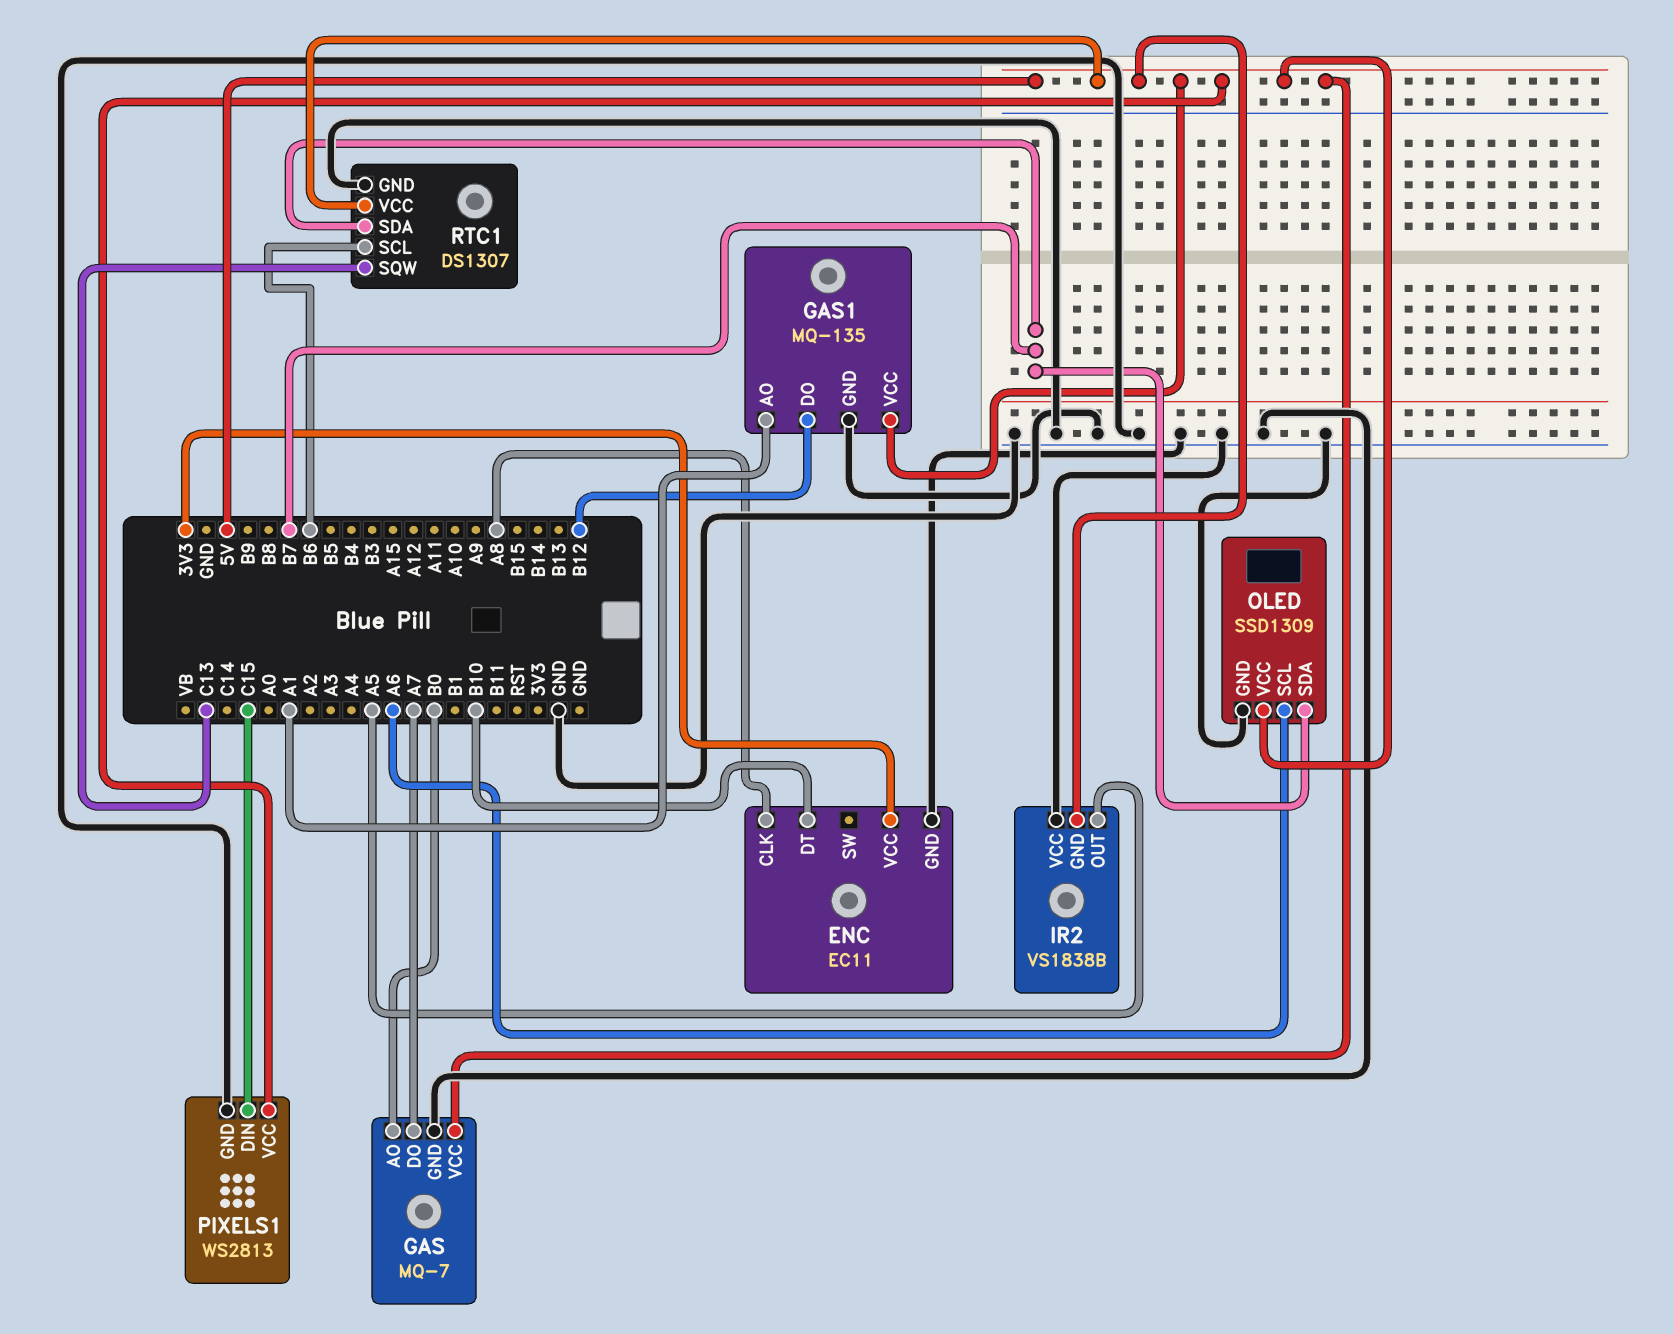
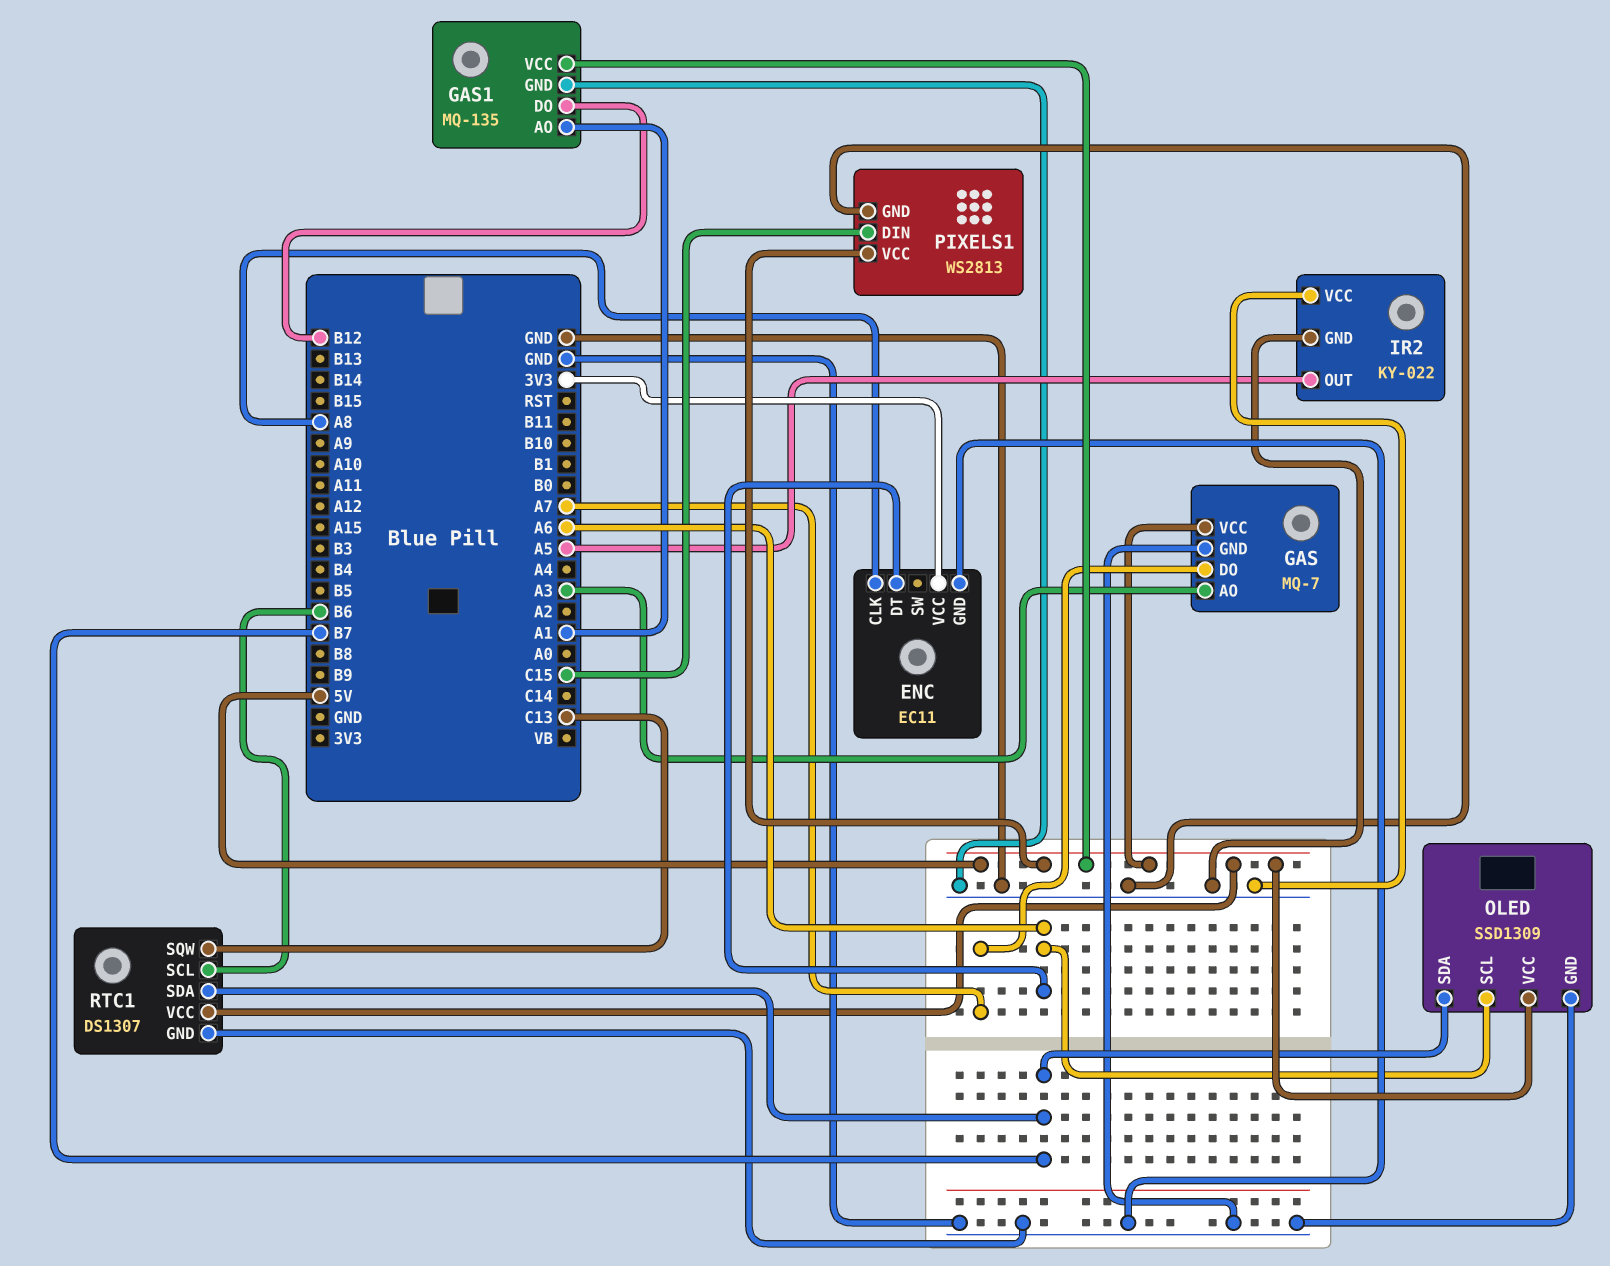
ENC pin DT: B10 -> A6
GAS pin AO: B0 -> A3
IR2: VS1838B -> KY-022
IR2 pin GND: 5V -> GND

